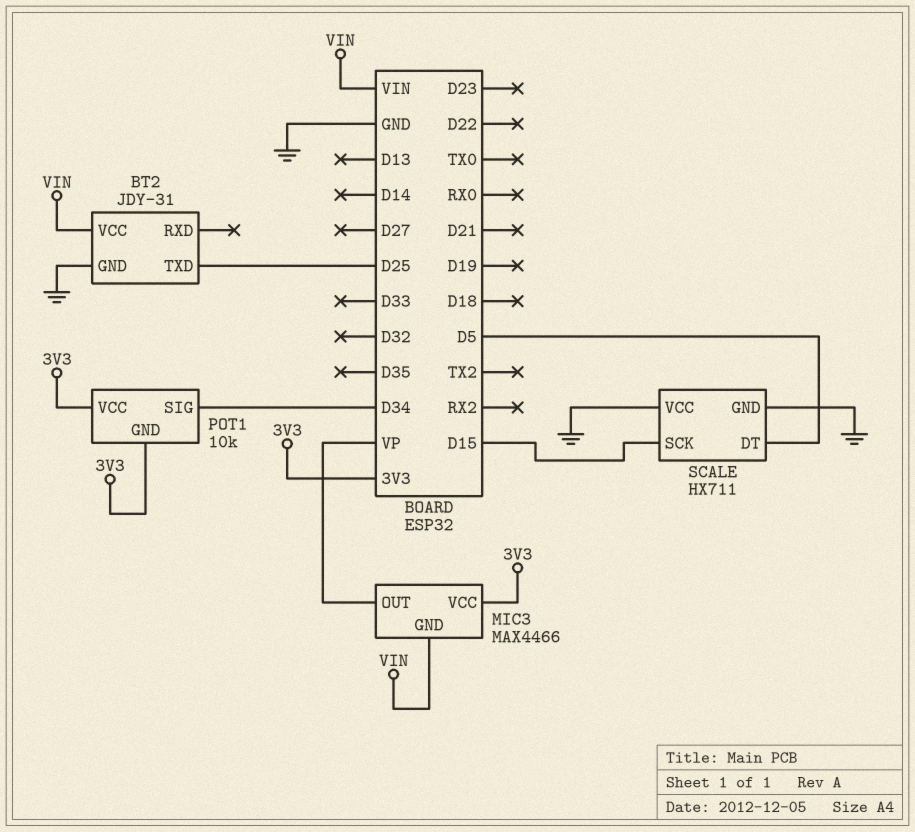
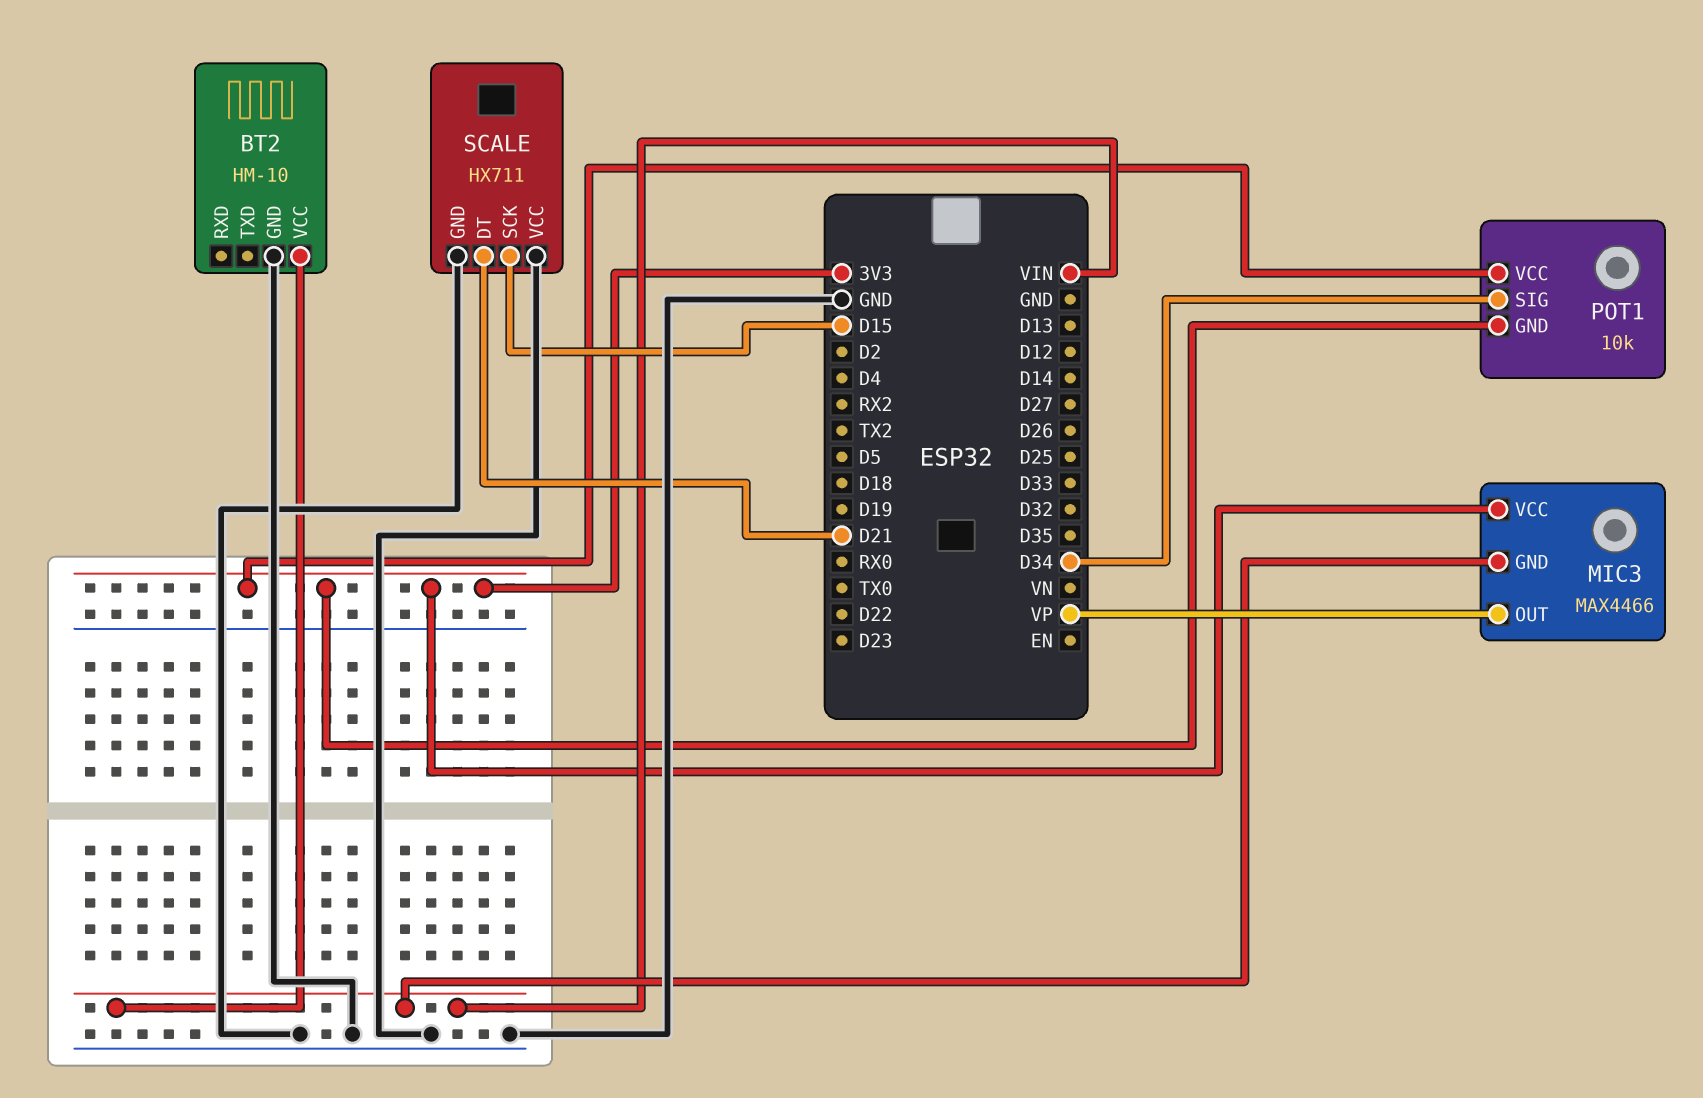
BT2: JDY-31 -> HM-10
BT2 pin TXD: D25 -> none
SCALE pin DT: D5 -> D21

